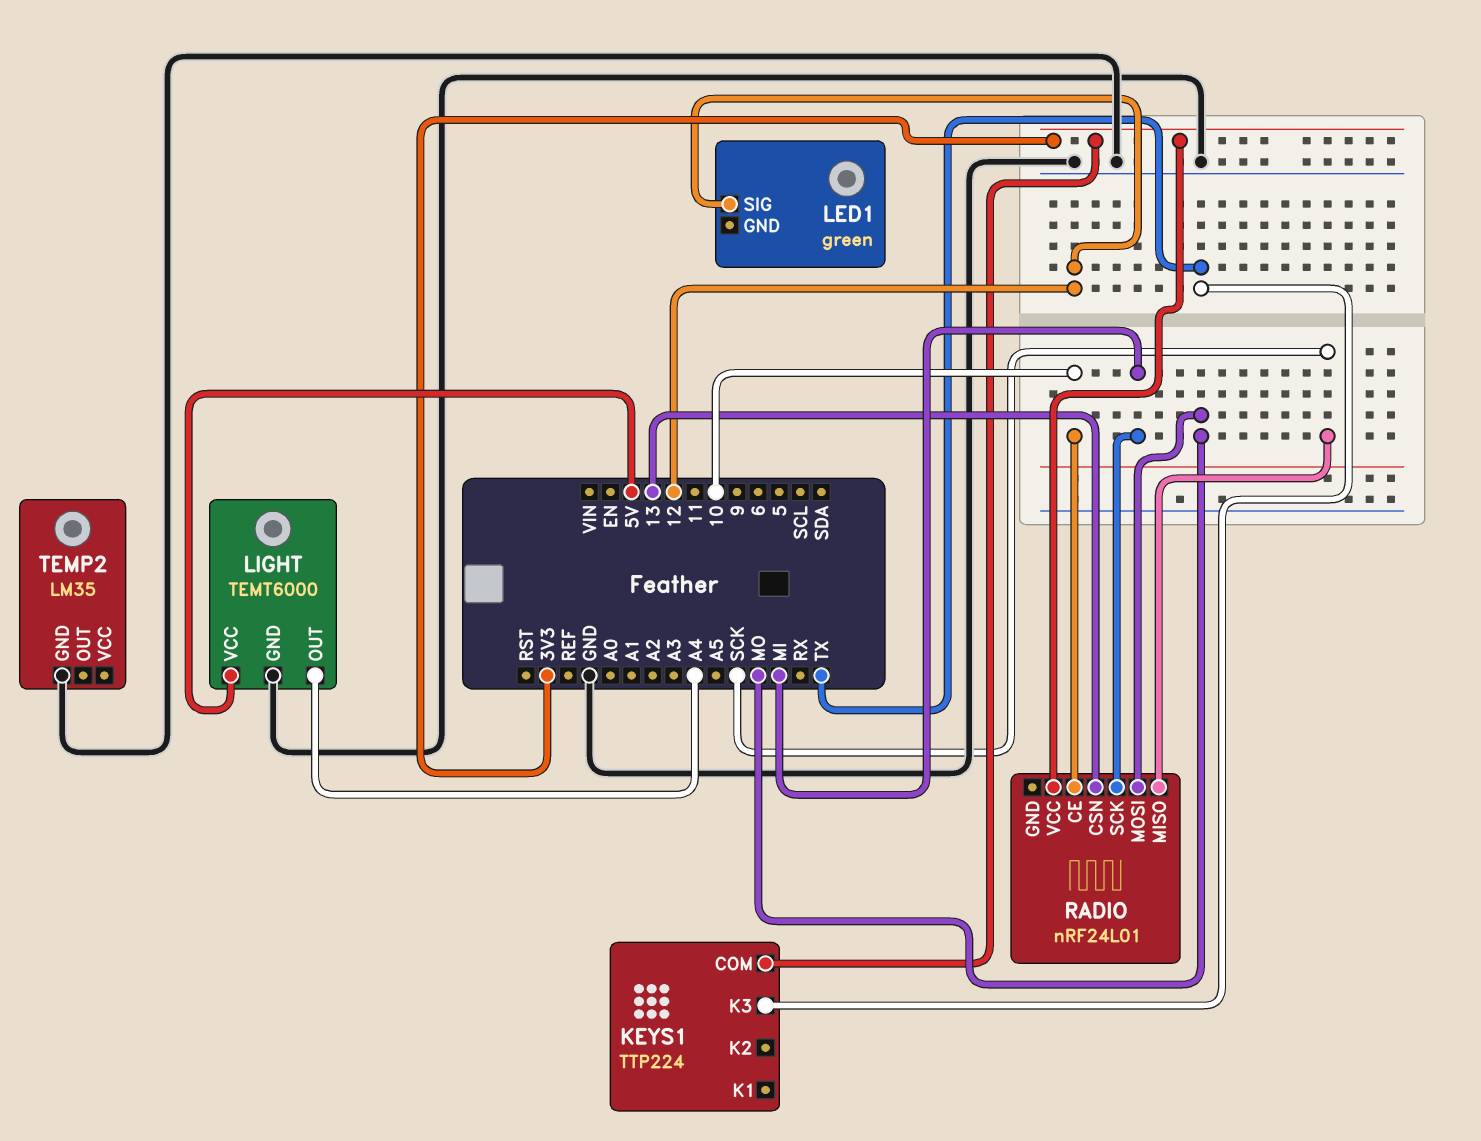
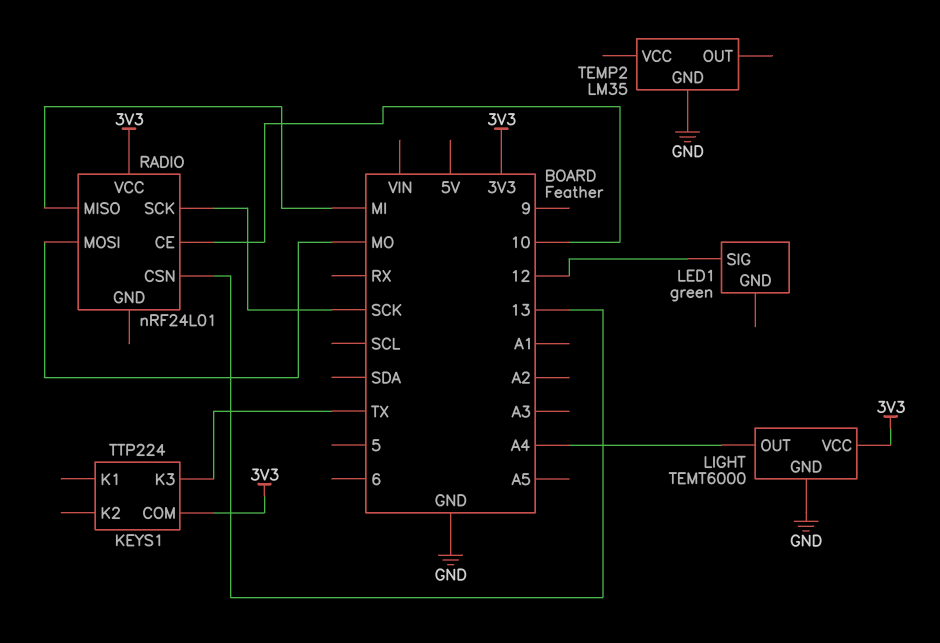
LIGHT pin VCC: 5V -> 3V3
RADIO pin MISO: SCK -> MI
RADIO pin SCK: MI -> SCK

